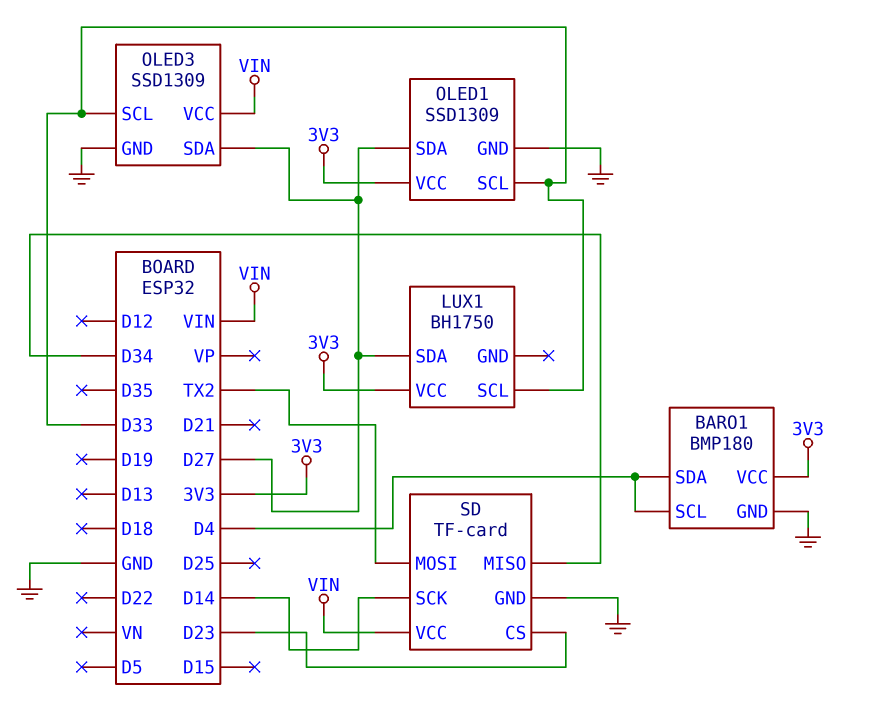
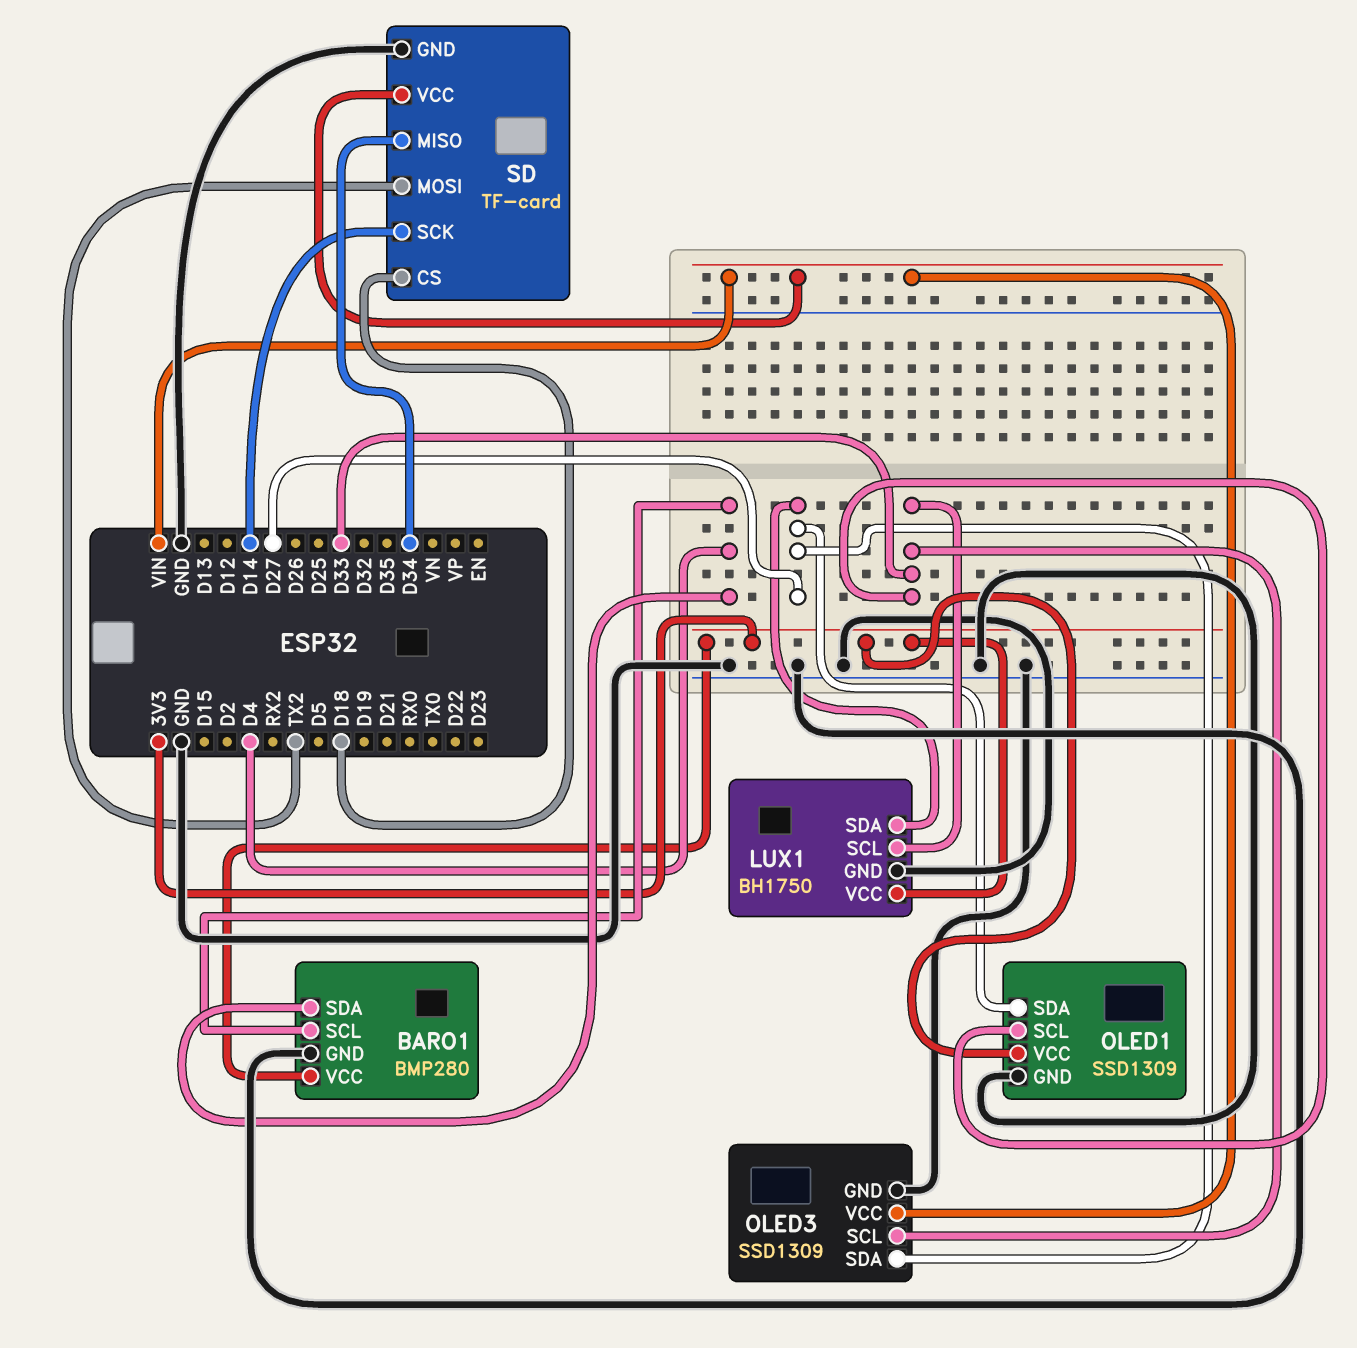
BARO1: BMP180 -> BMP280
LUX1 pin GND: none -> GND
SD pin CS: D23 -> D18

